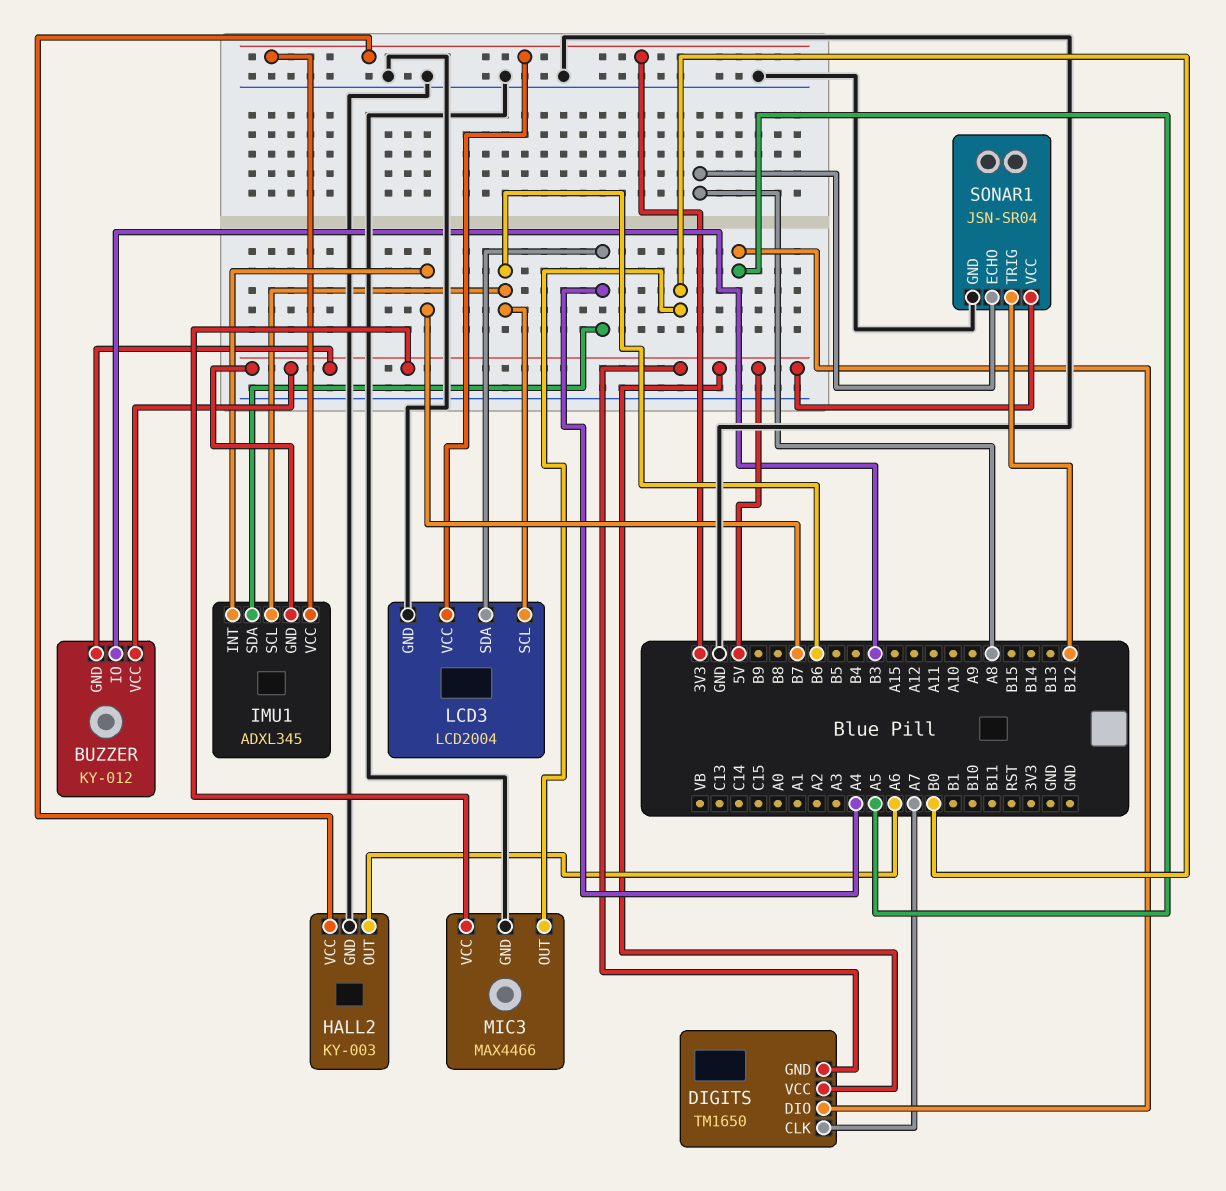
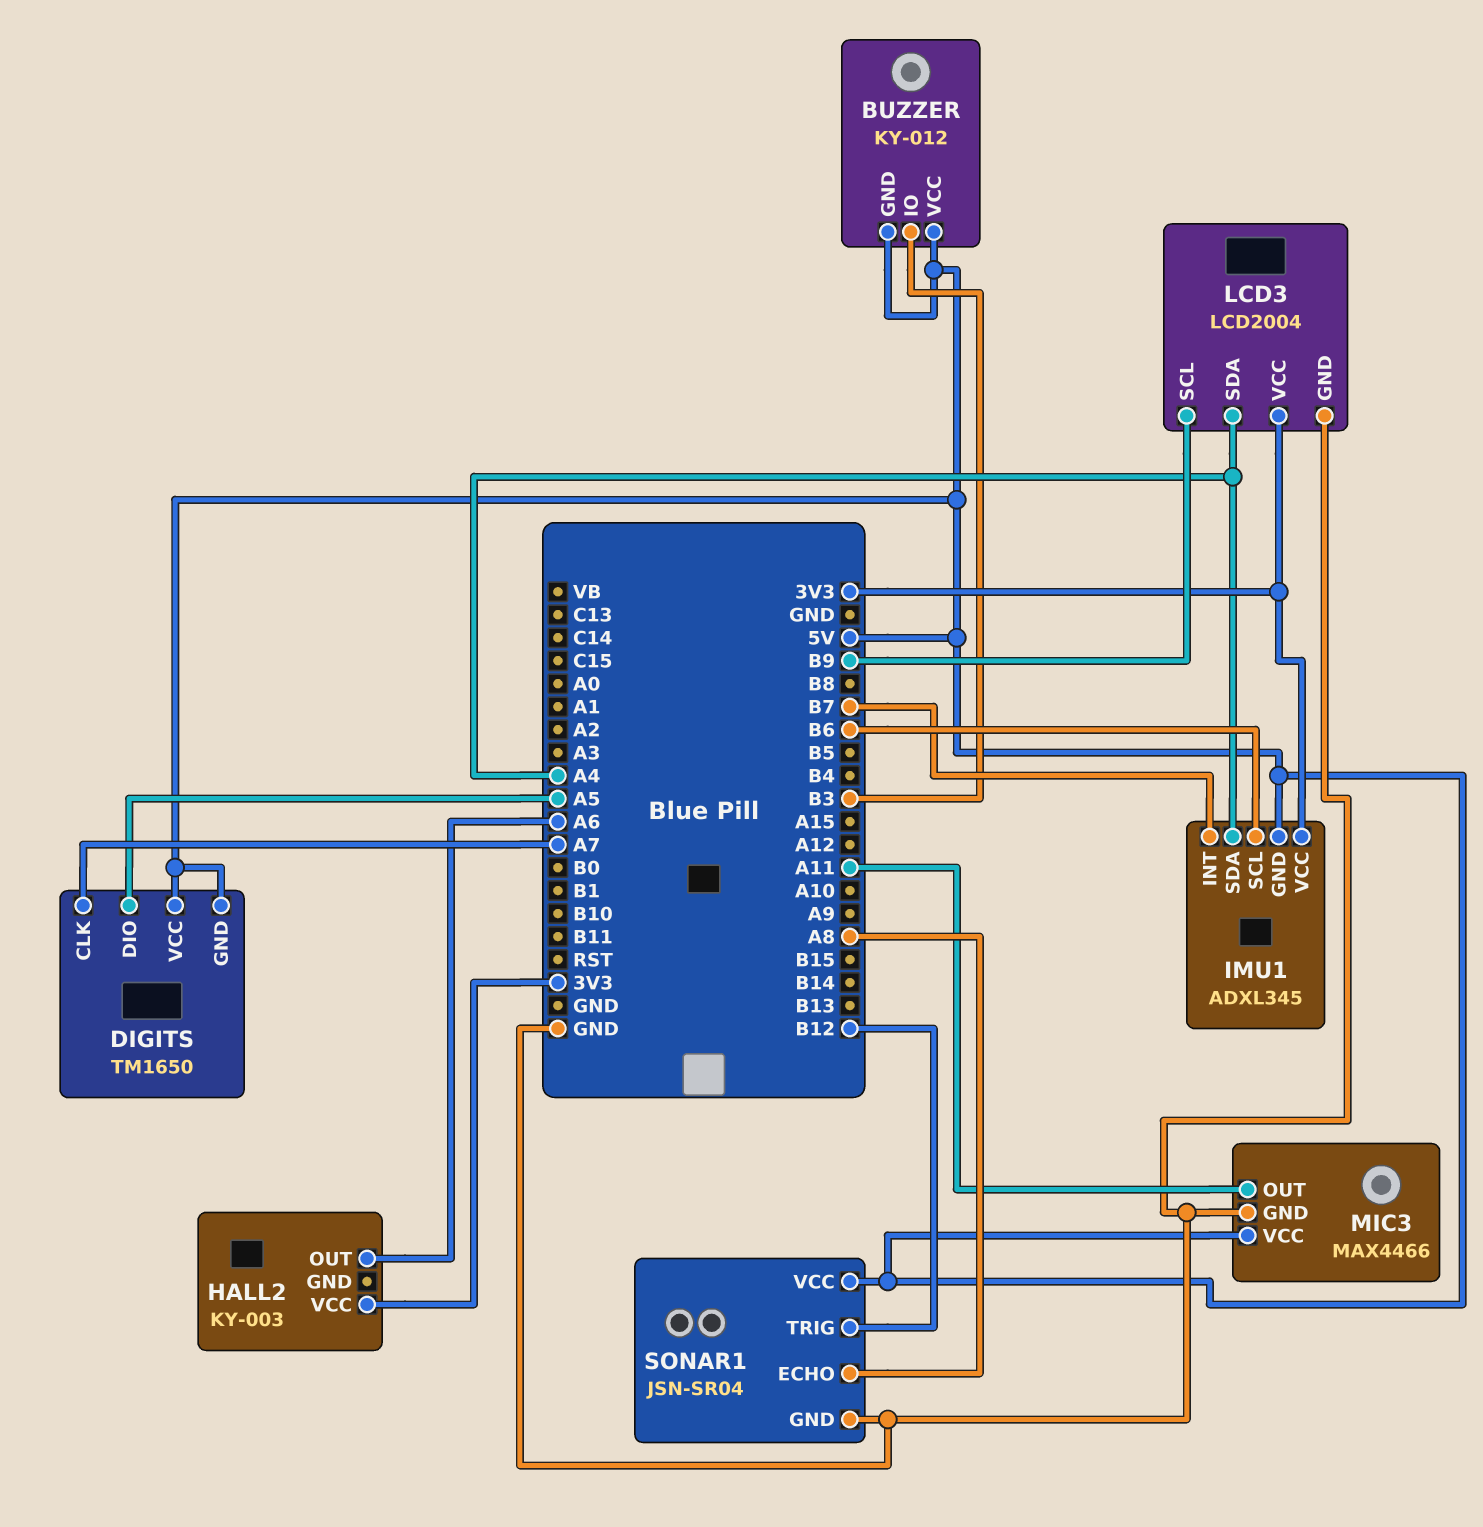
HALL2 pin GND: GND -> none
LCD3 pin SCL: B6 -> B9
MIC3 pin OUT: B0 -> A11

